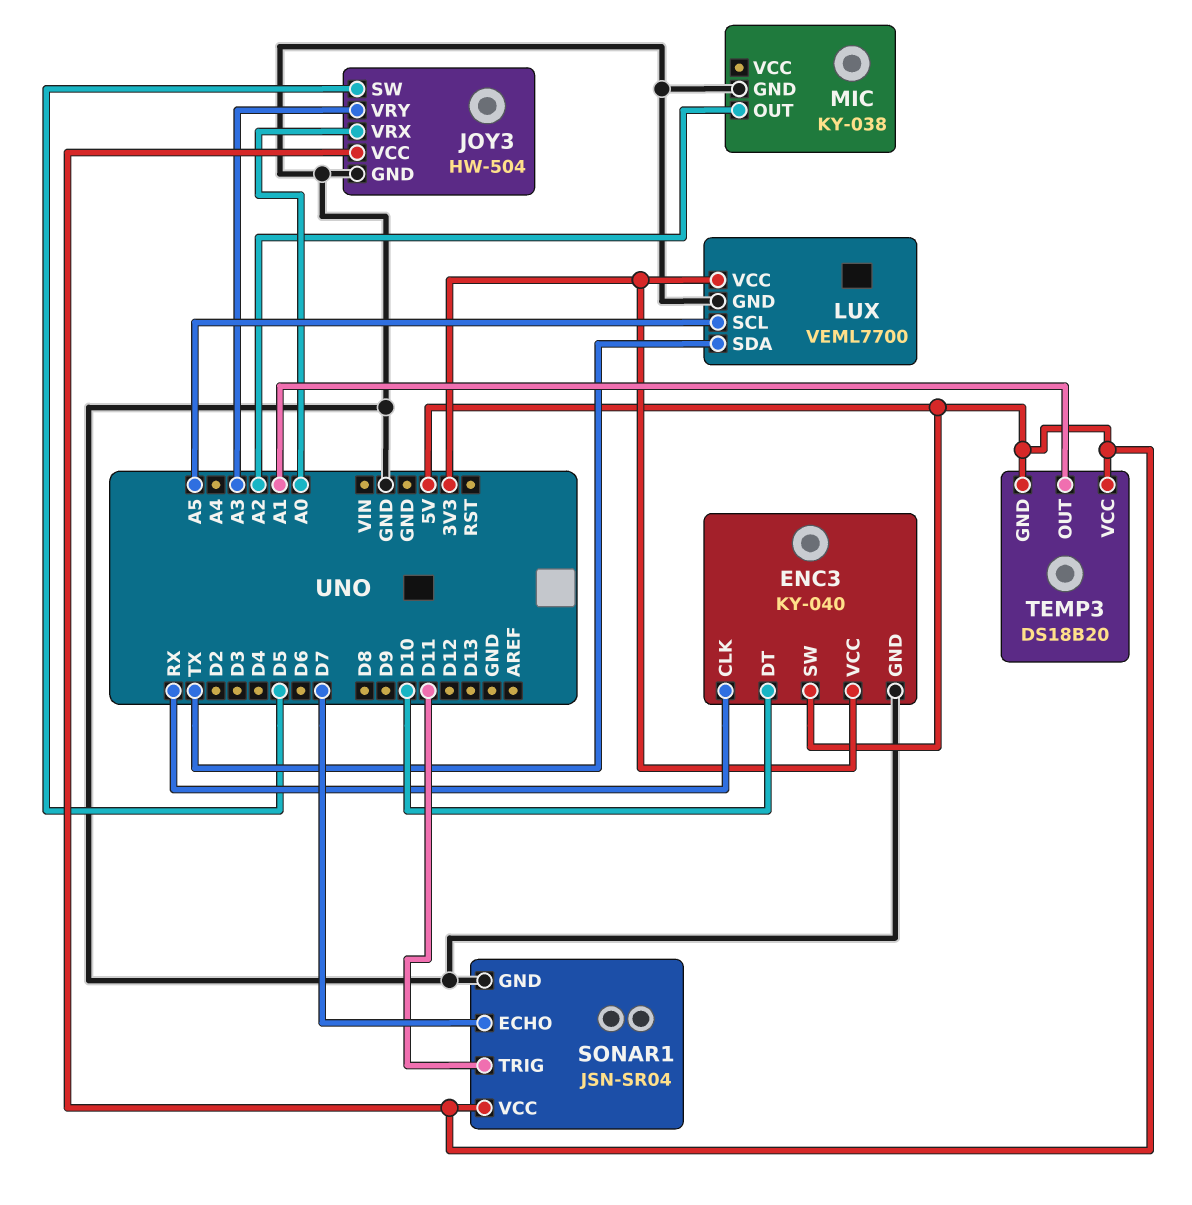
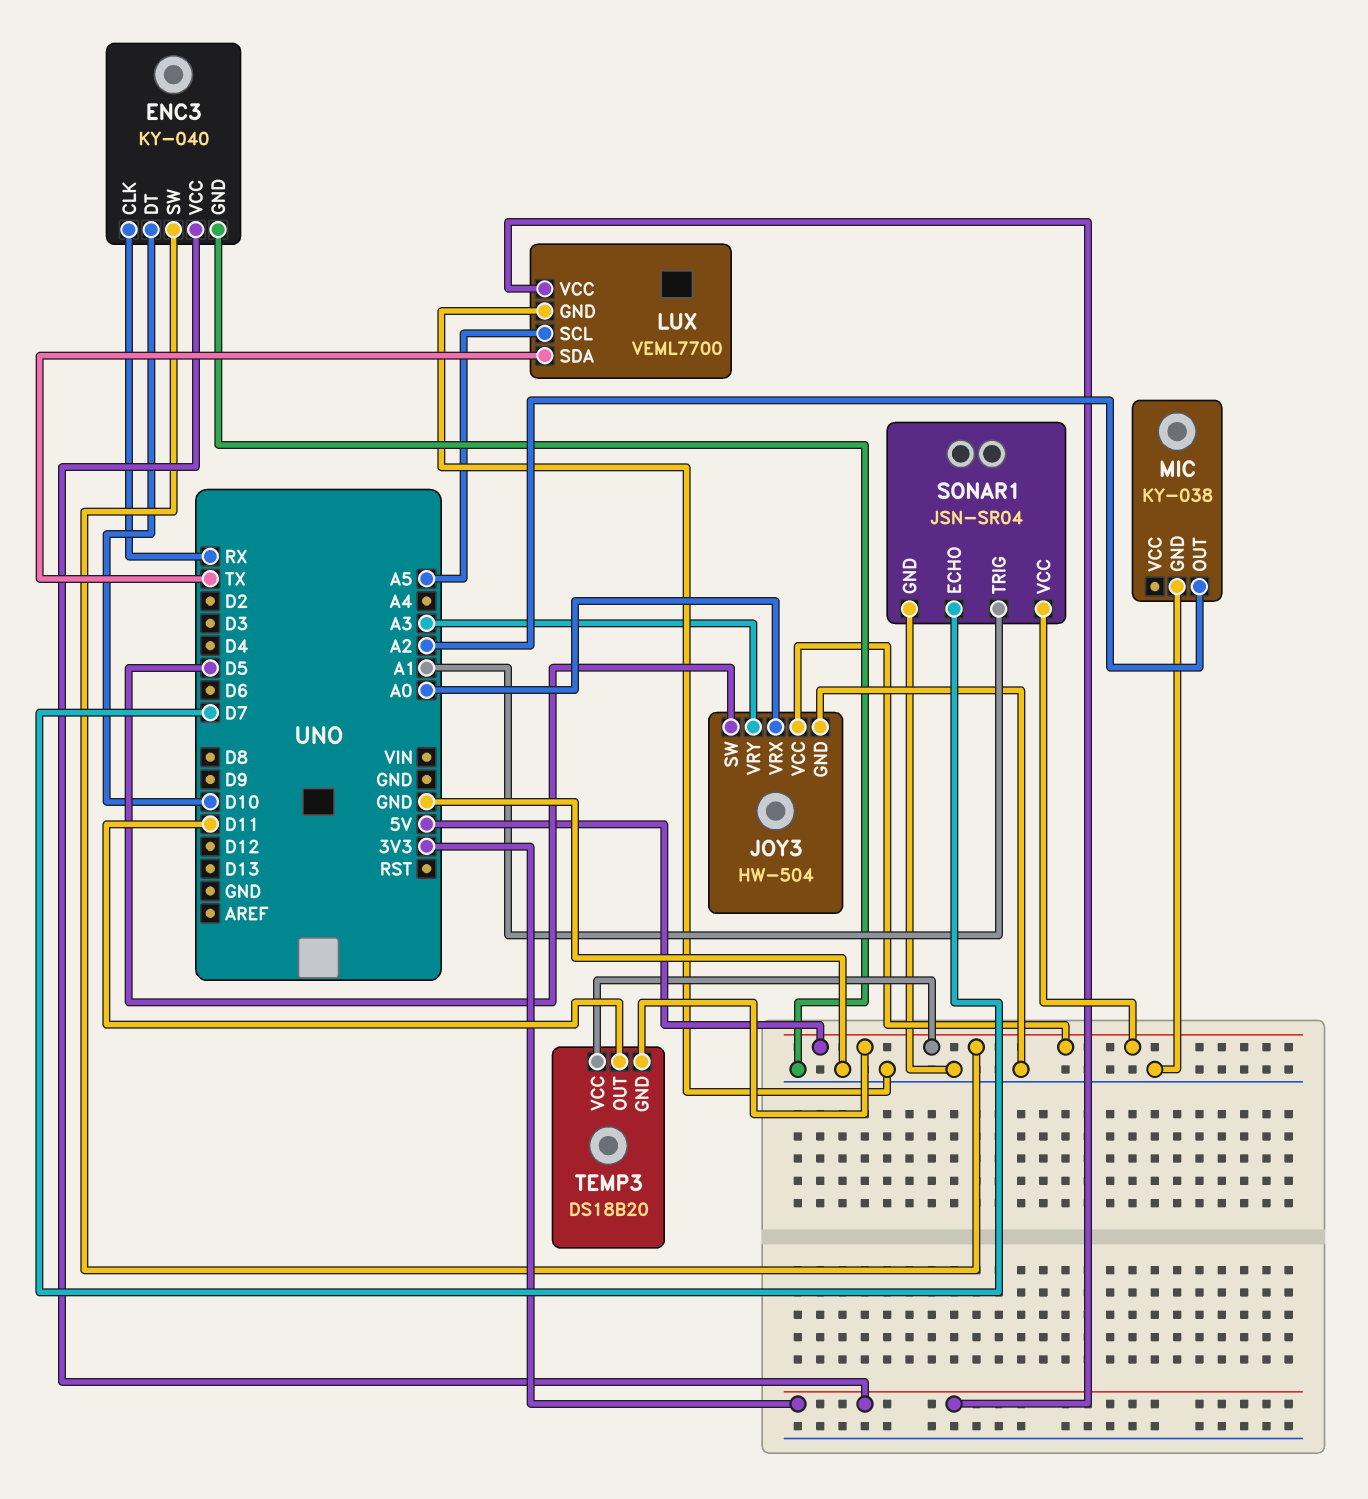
SONAR1 pin TRIG: D11 -> A1
TEMP3 pin OUT: A1 -> D11

